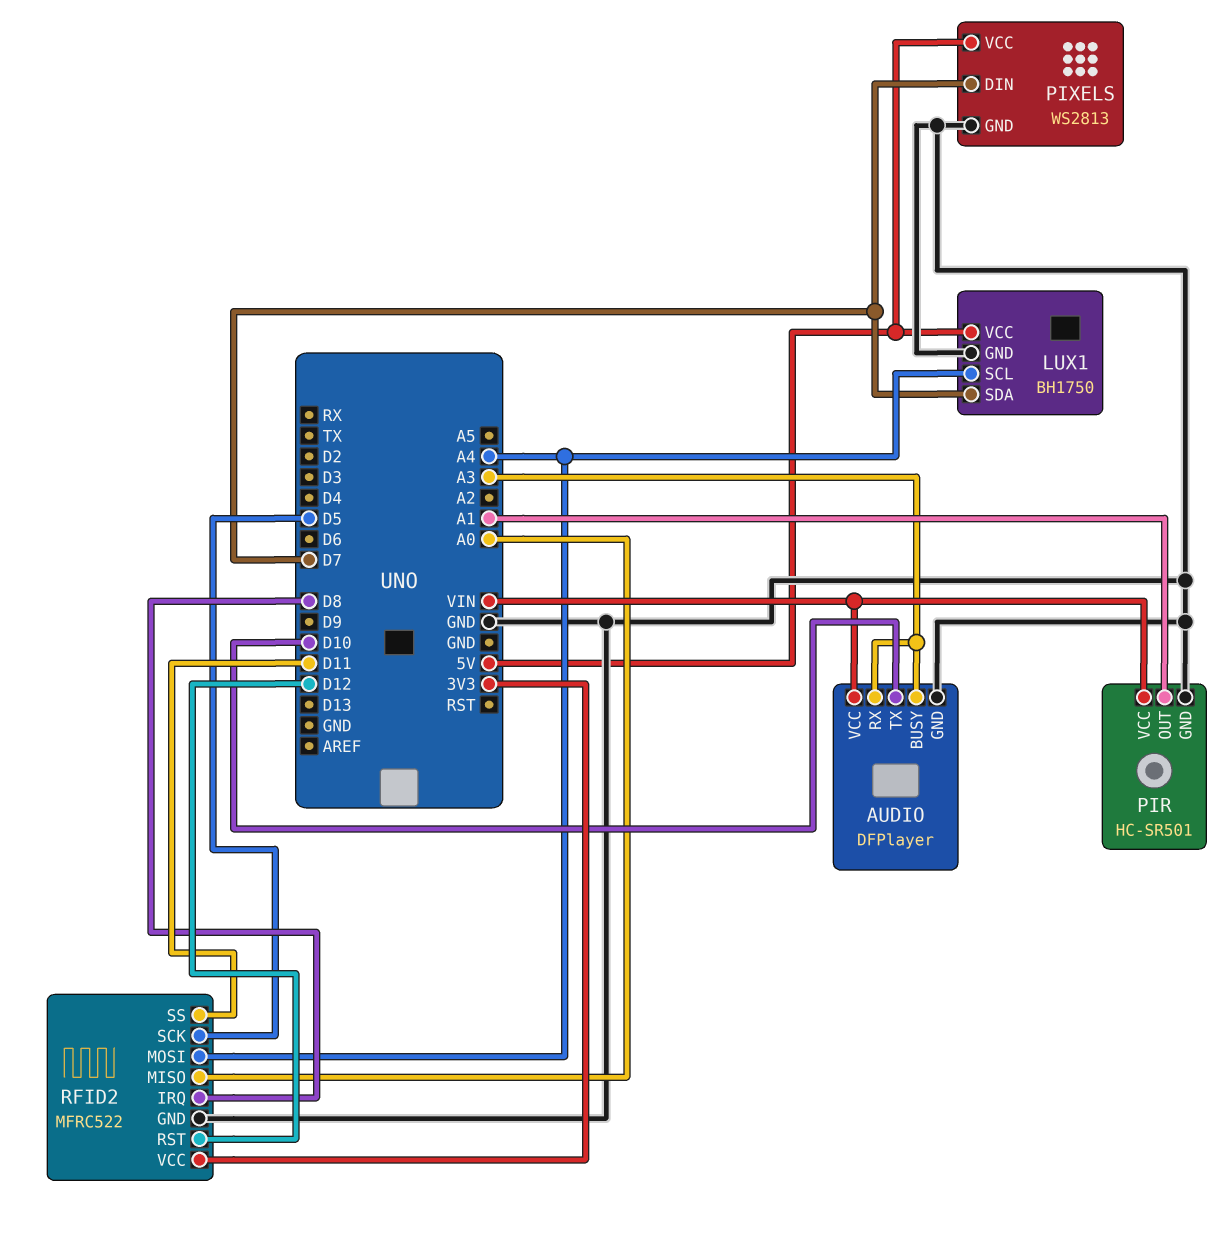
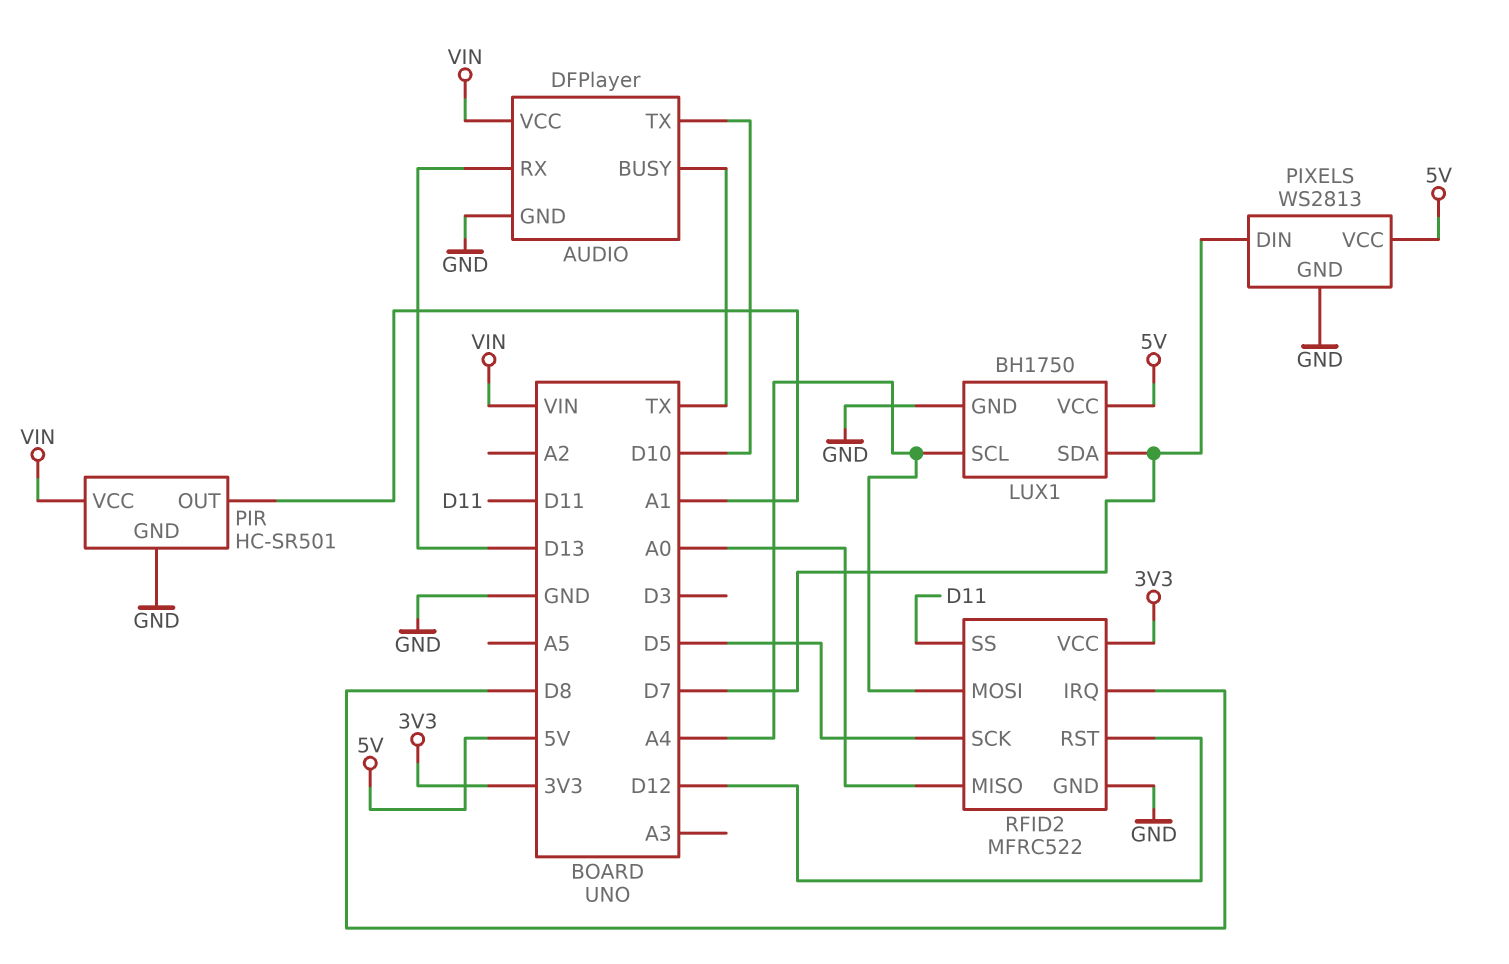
AUDIO pin BUSY: A3 -> TX
AUDIO pin RX: A3 -> D13

